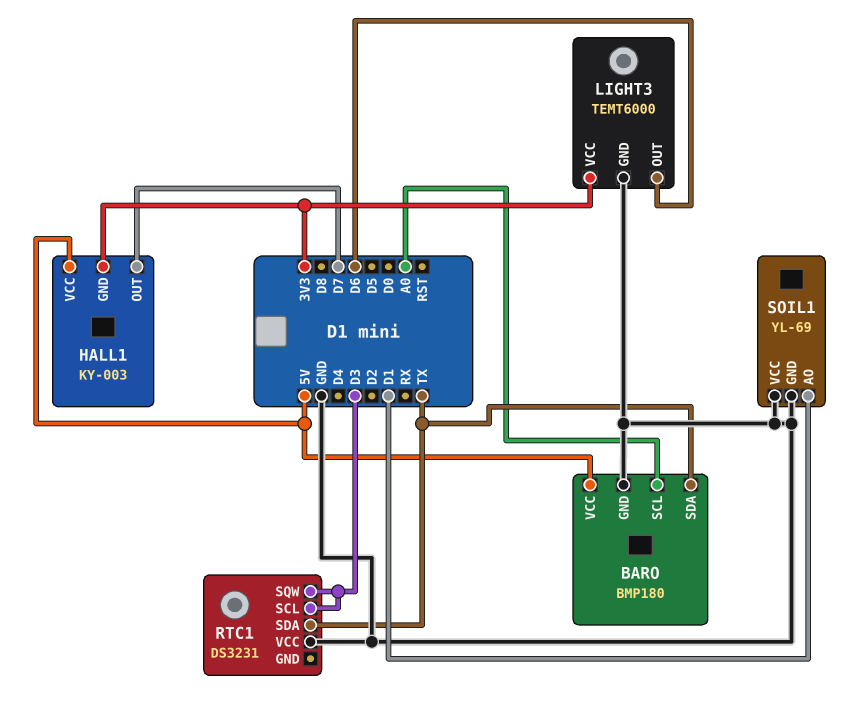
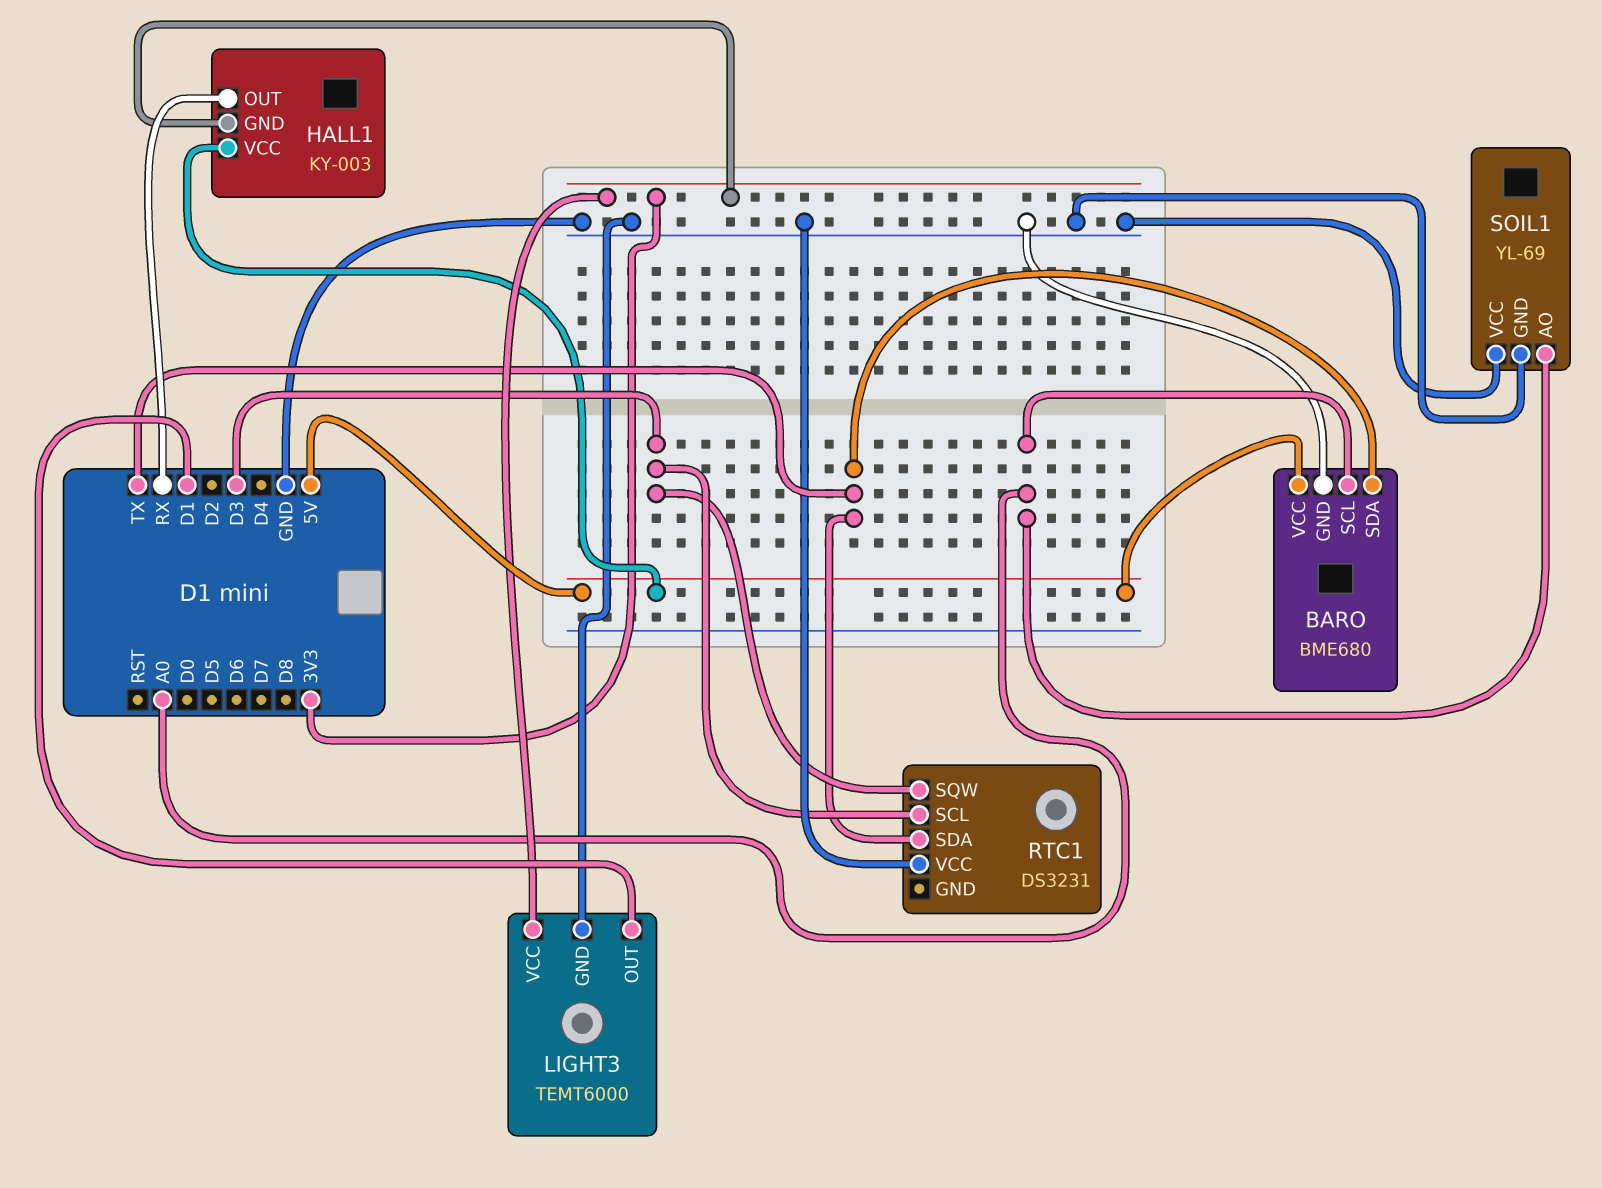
BARO: BMP180 -> BME680
HALL1 pin OUT: D7 -> RX
LIGHT3 pin OUT: D6 -> D1
SOIL1 pin AO: D1 -> A0

